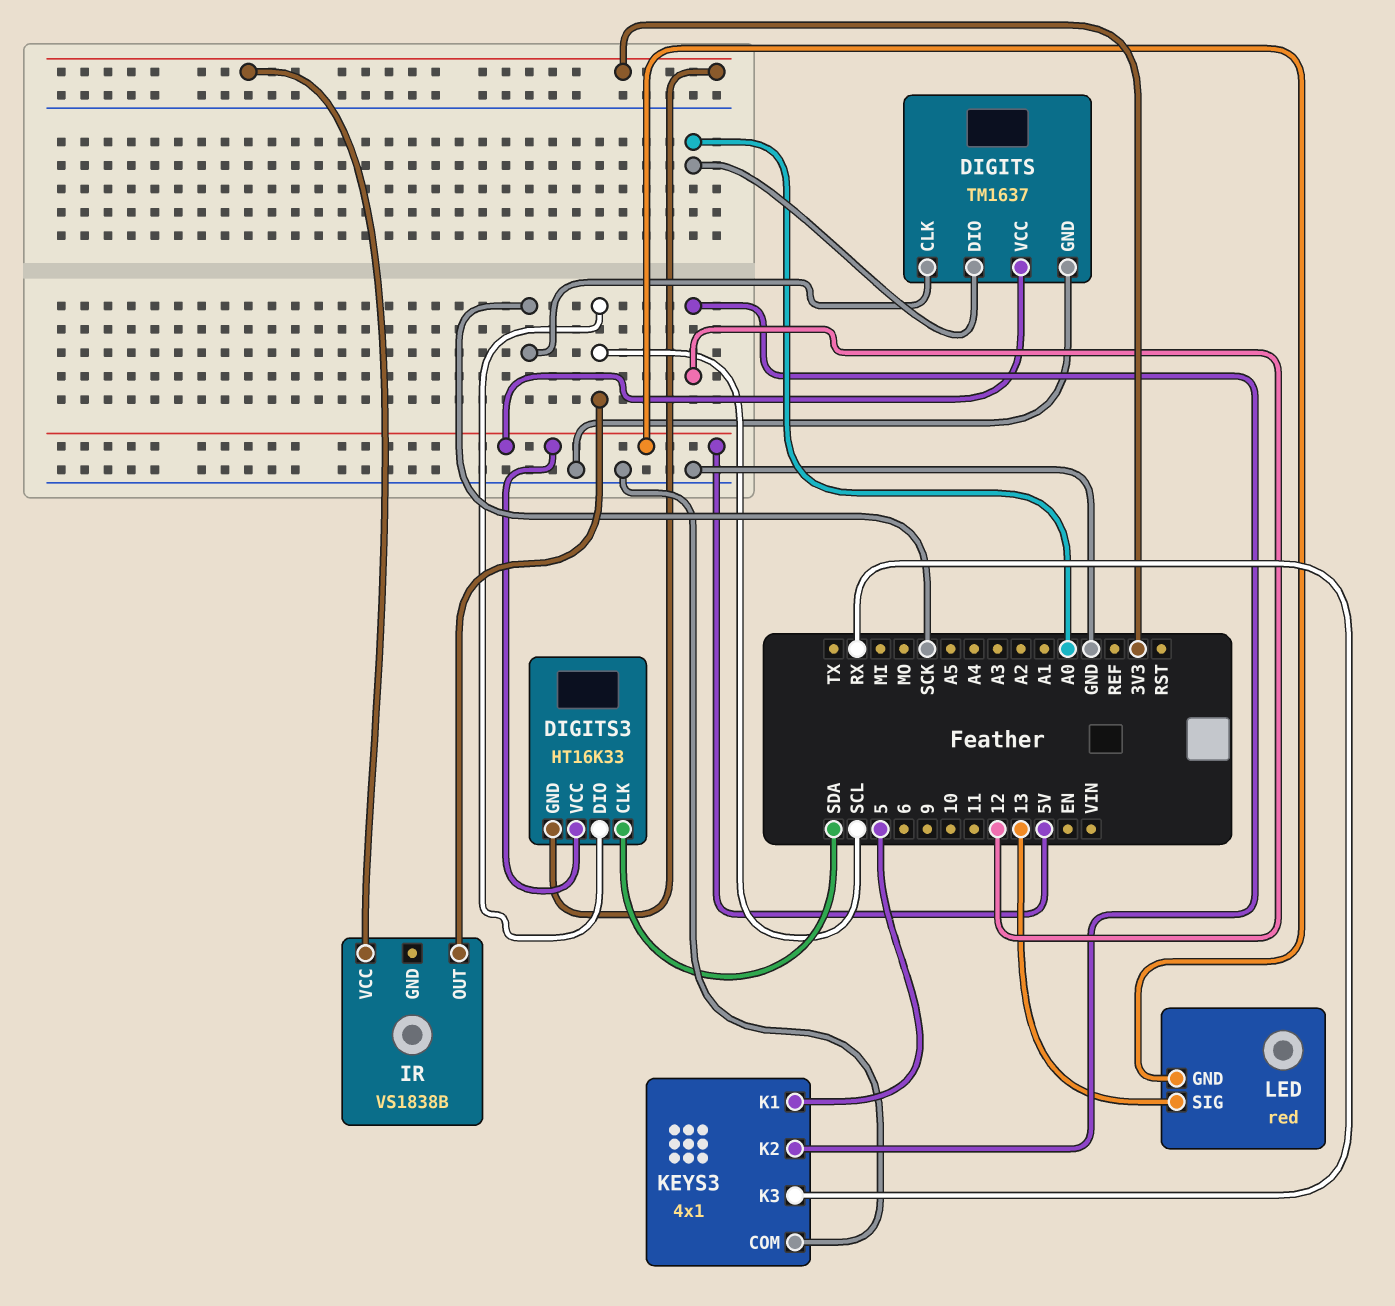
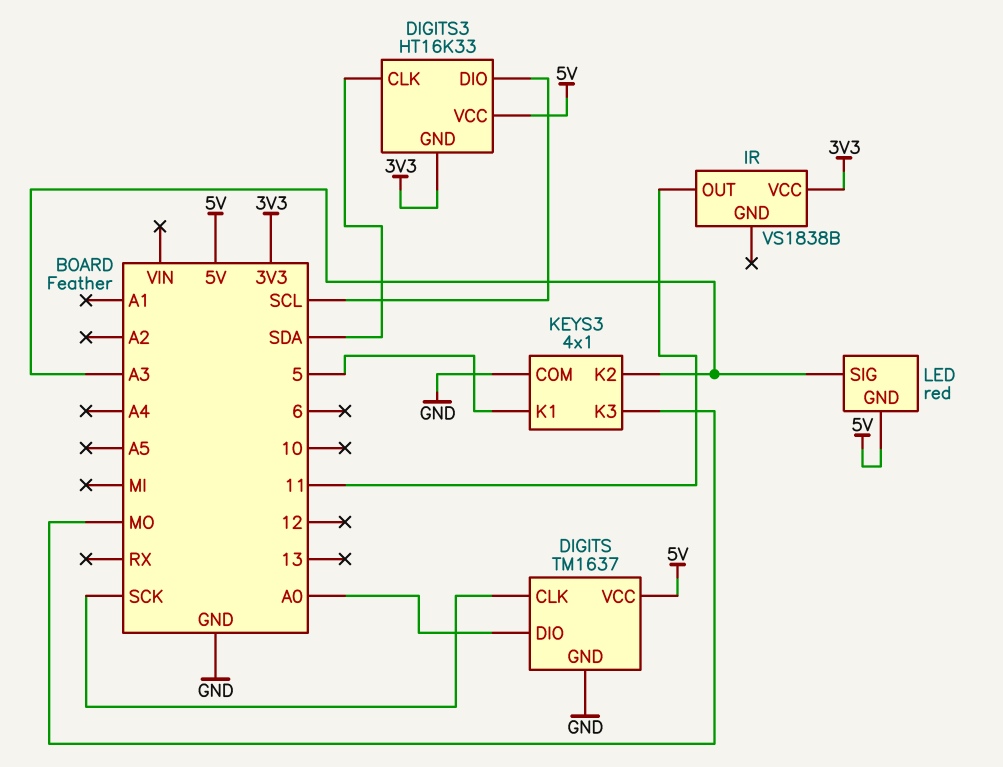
IR pin OUT: SCL -> 11
KEYS3 pin K2: 12 -> A3
KEYS3 pin K3: RX -> MO
LED pin SIG: 13 -> A3

